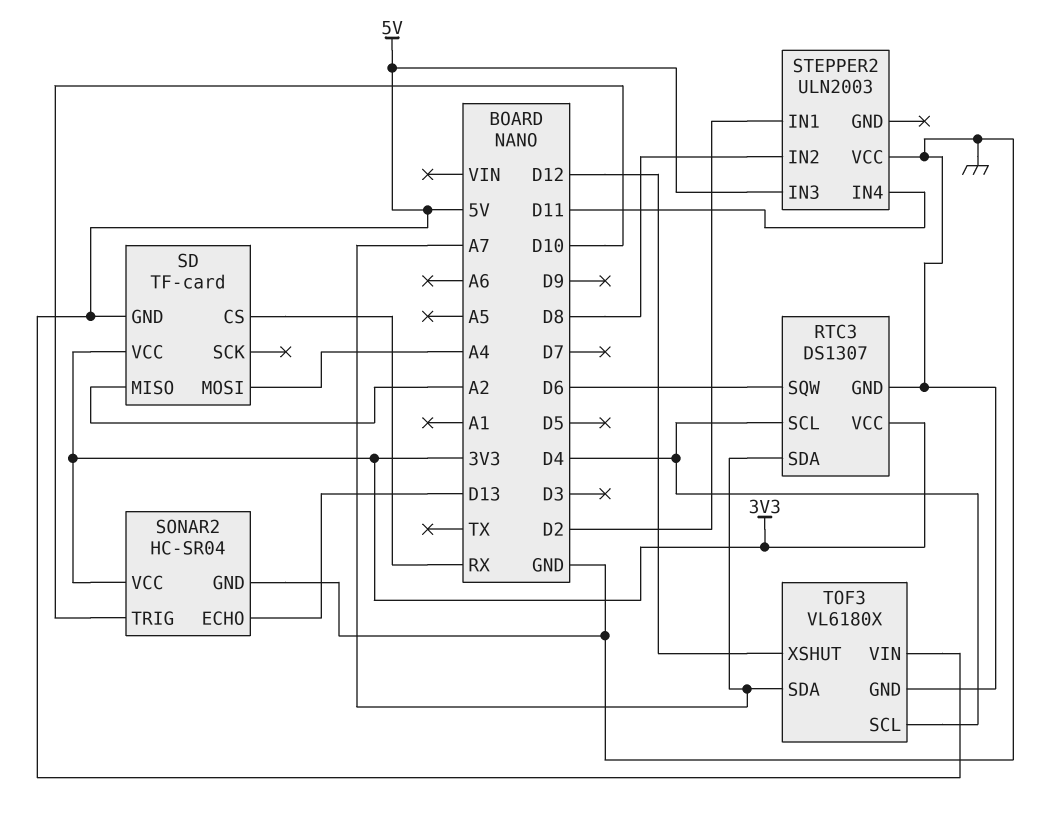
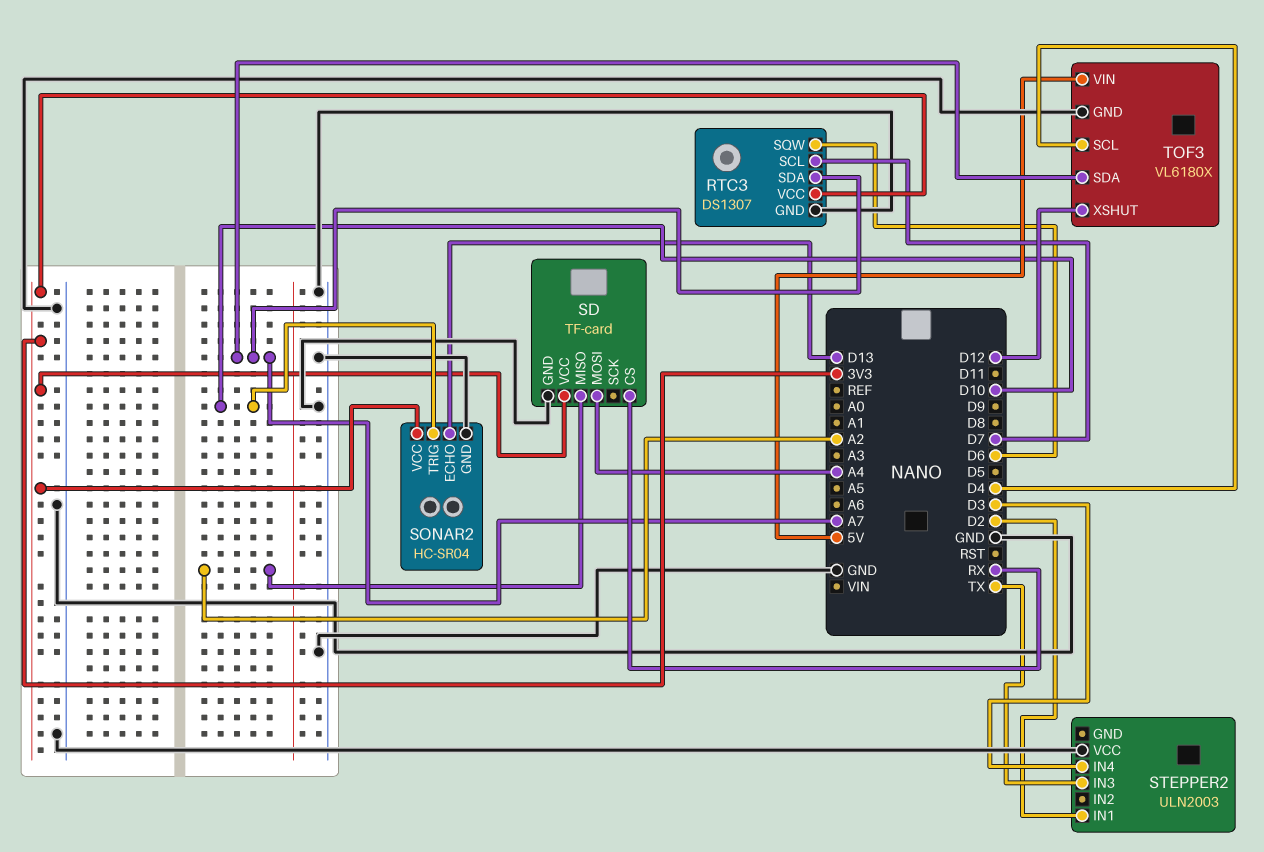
RTC3 pin SCL: D4 -> D7
SD pin GND: 5V -> GND
STEPPER2 pin IN2: D8 -> none
STEPPER2 pin IN3: 5V -> TX
STEPPER2 pin IN4: D11 -> D3

